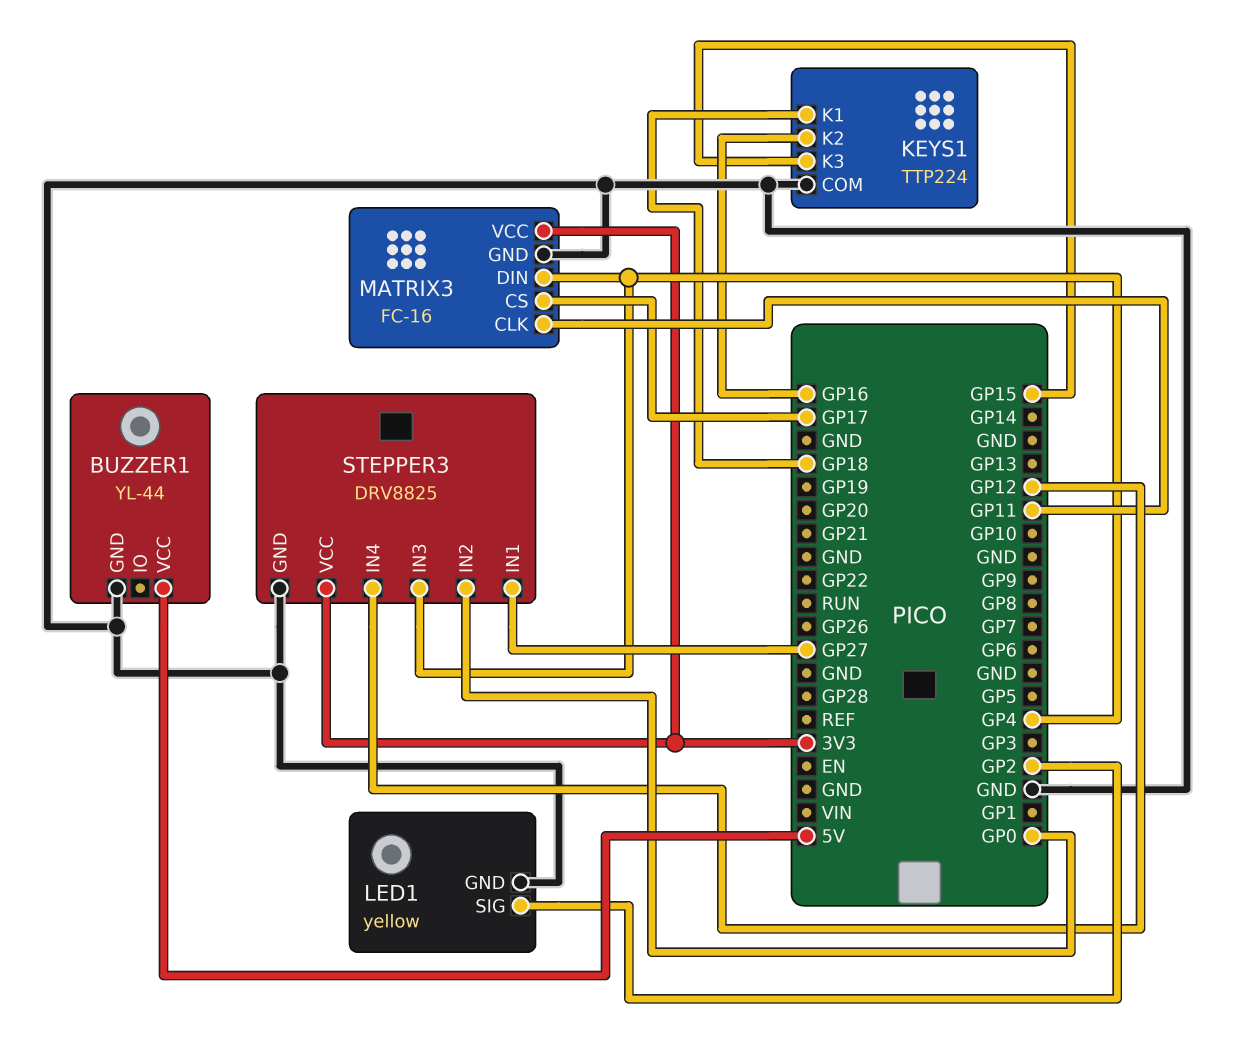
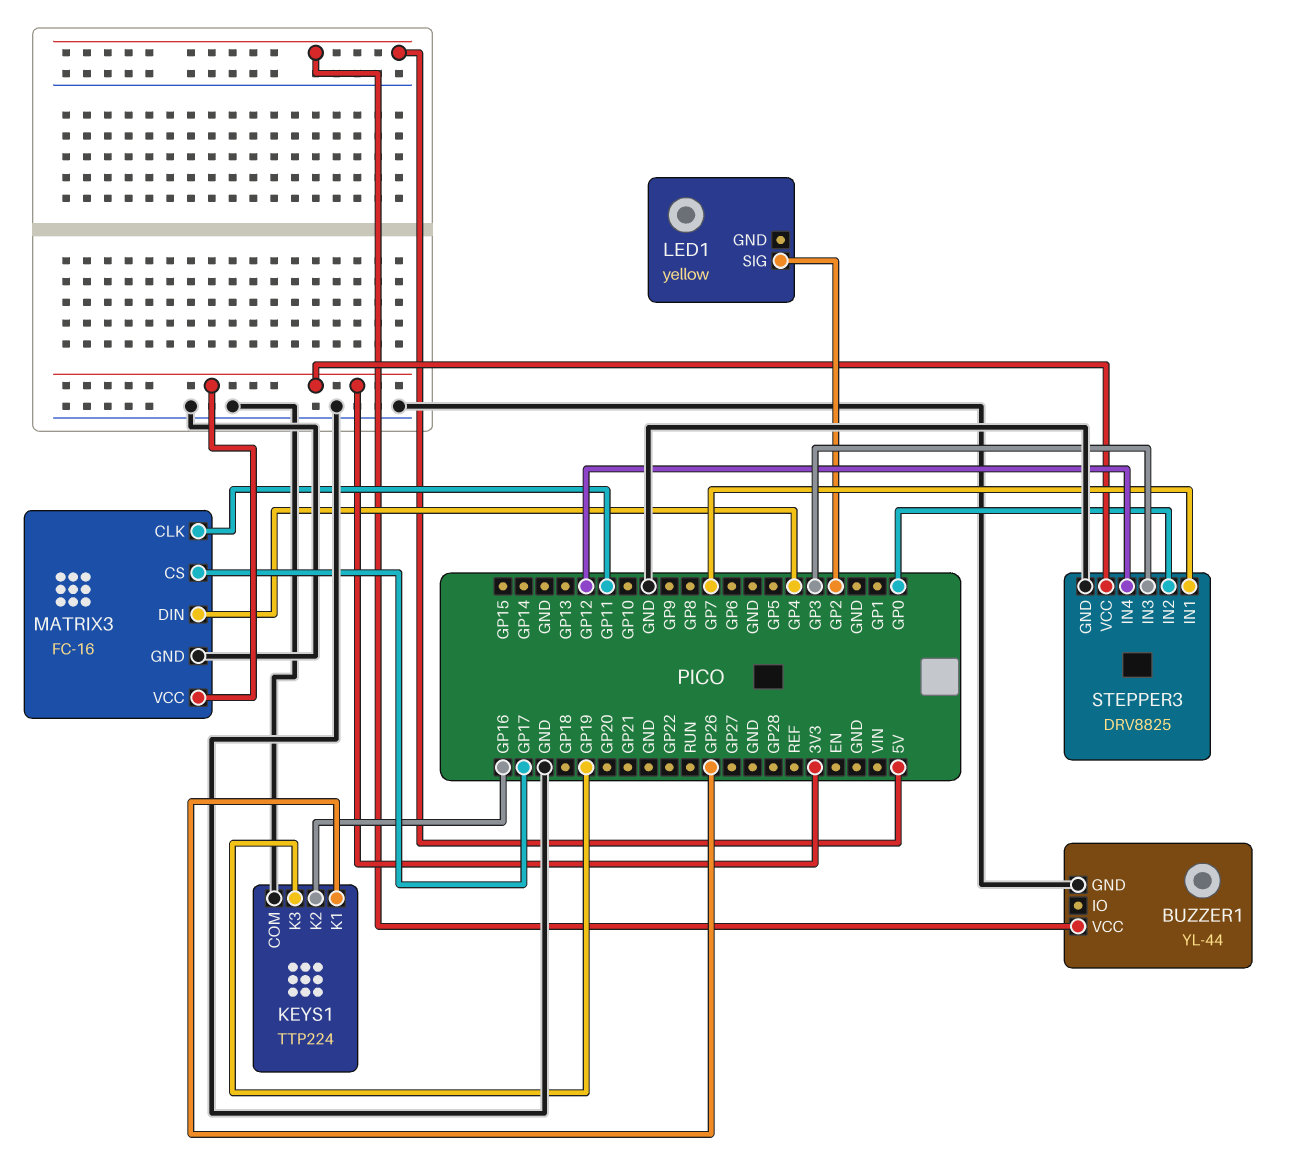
KEYS1 pin K1: GP18 -> GP26
KEYS1 pin K3: GP15 -> GP19
LED1 pin GND: GND -> none
STEPPER3 pin IN1: GP27 -> GP7
STEPPER3 pin IN3: GP4 -> GP3

